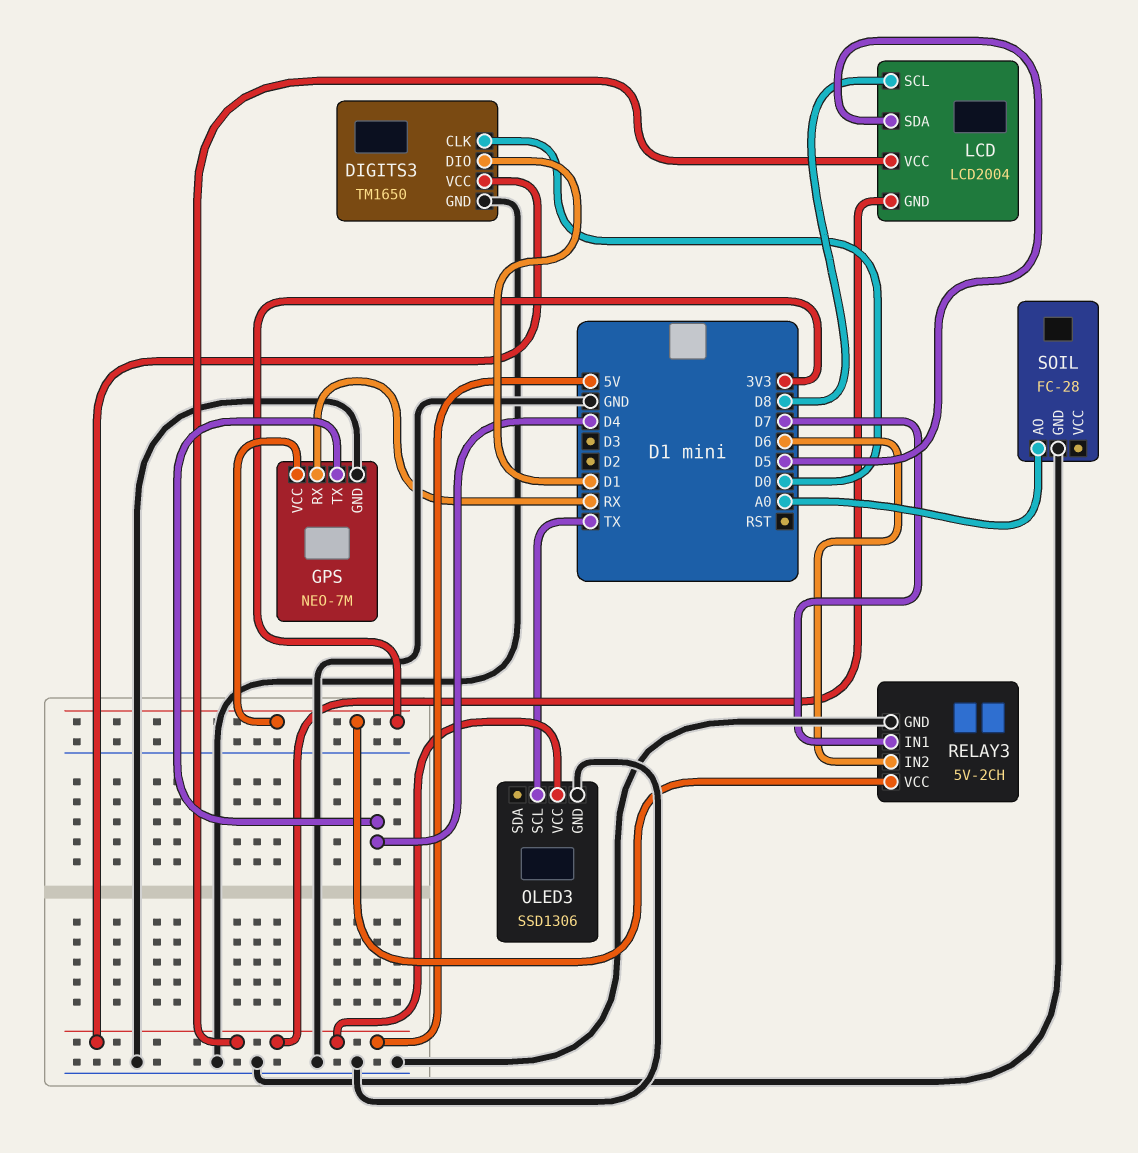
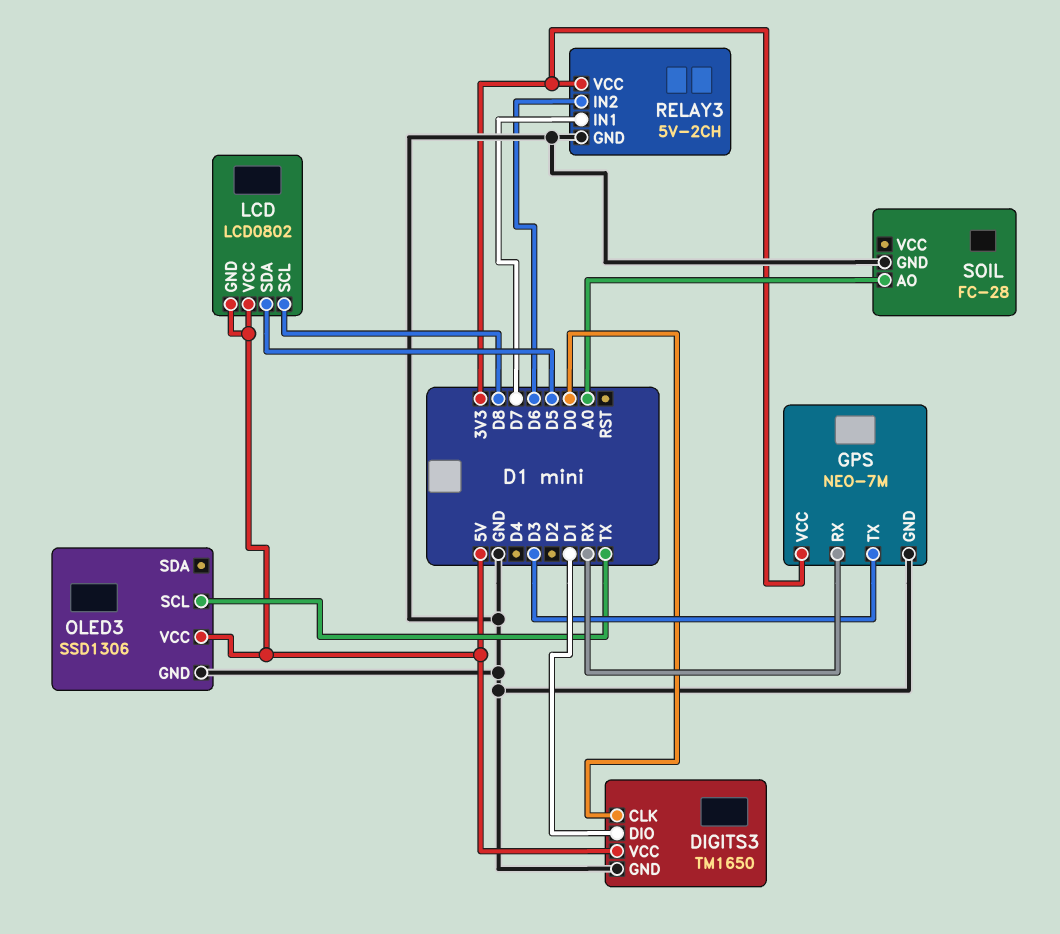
GPS pin TX: D4 -> D3
LCD: LCD2004 -> LCD0802

